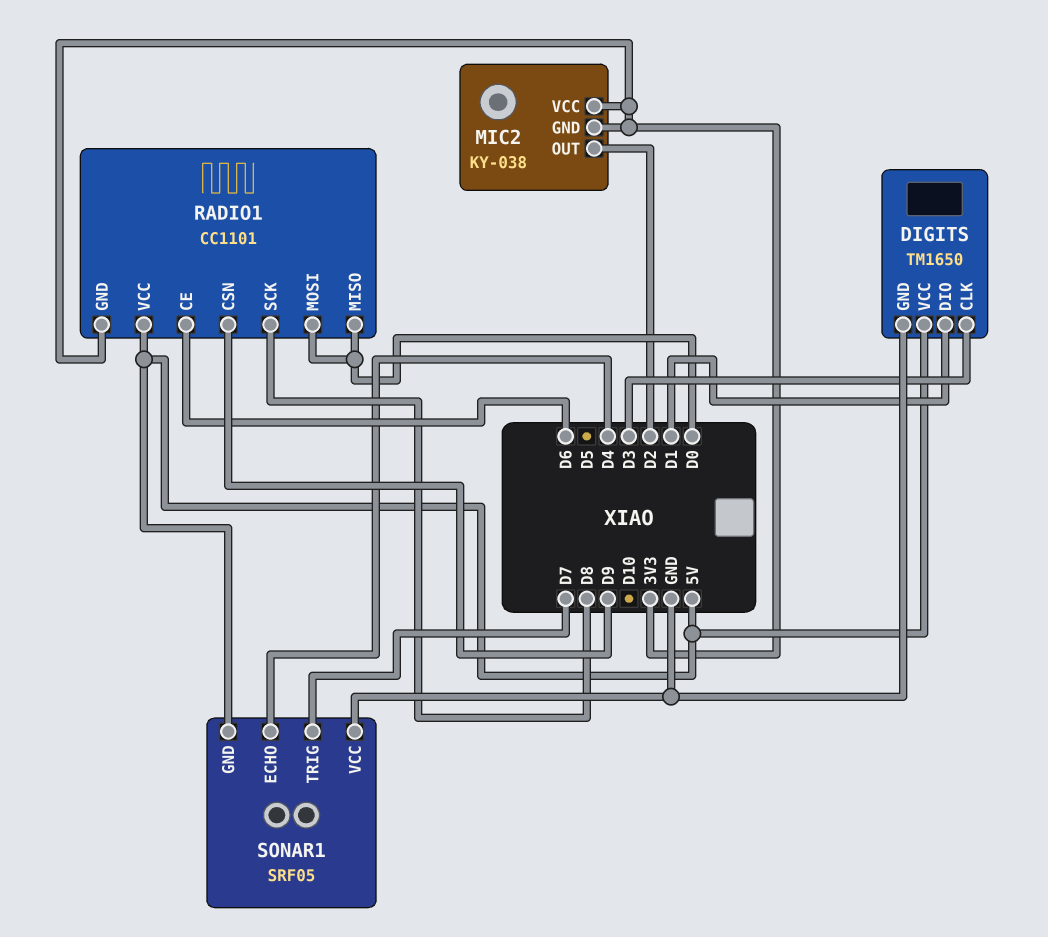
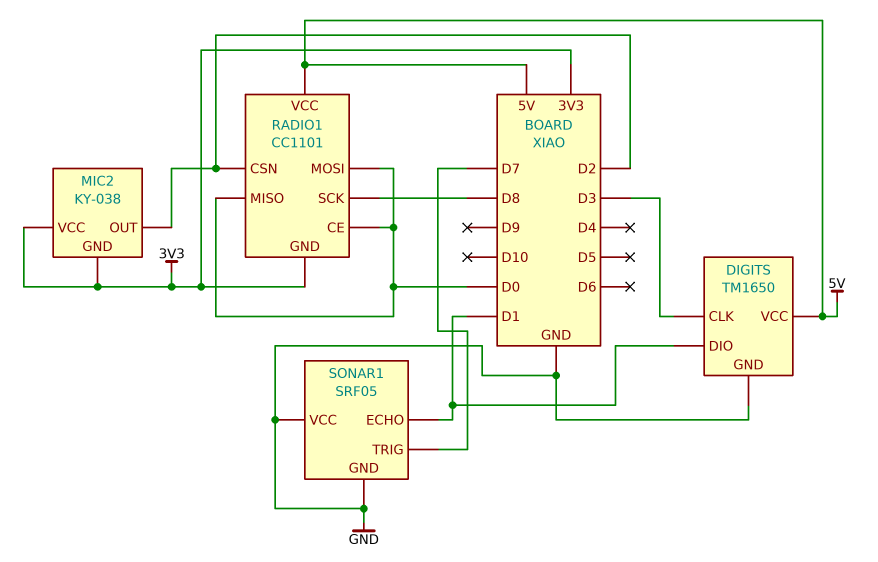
RADIO1 pin CE: D6 -> D0
RADIO1 pin CSN: D9 -> D2
SONAR1 pin ECHO: D4 -> D1
SONAR1 pin GND: 5V -> GND

